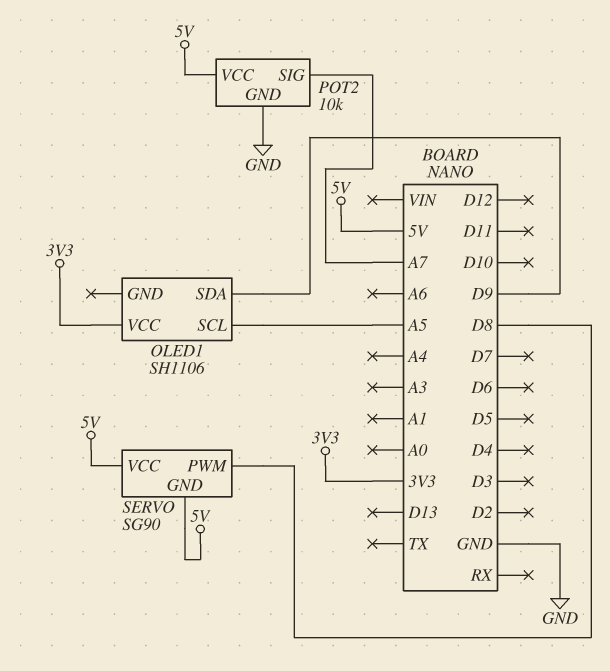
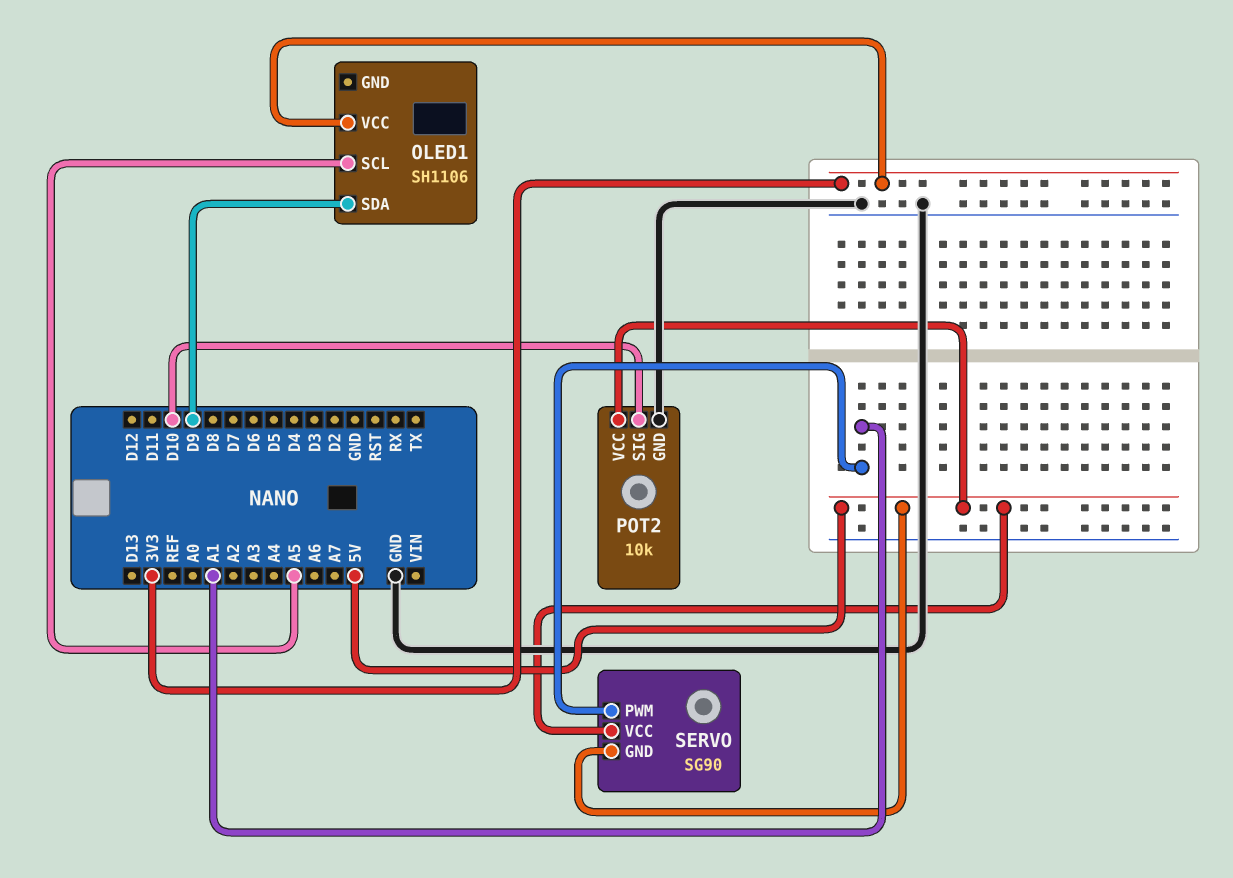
POT2 pin SIG: A7 -> D10
SERVO pin PWM: D8 -> A1

